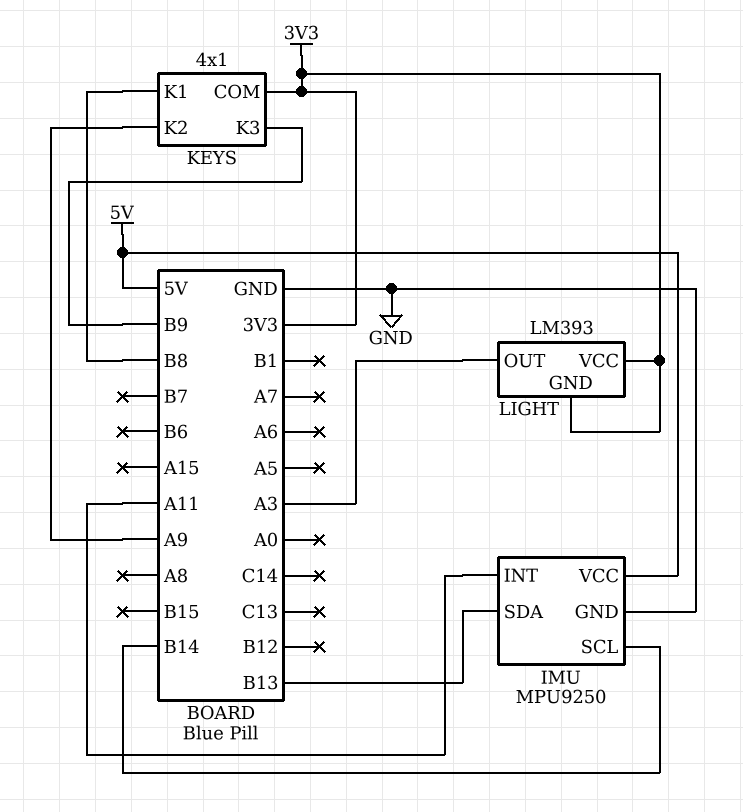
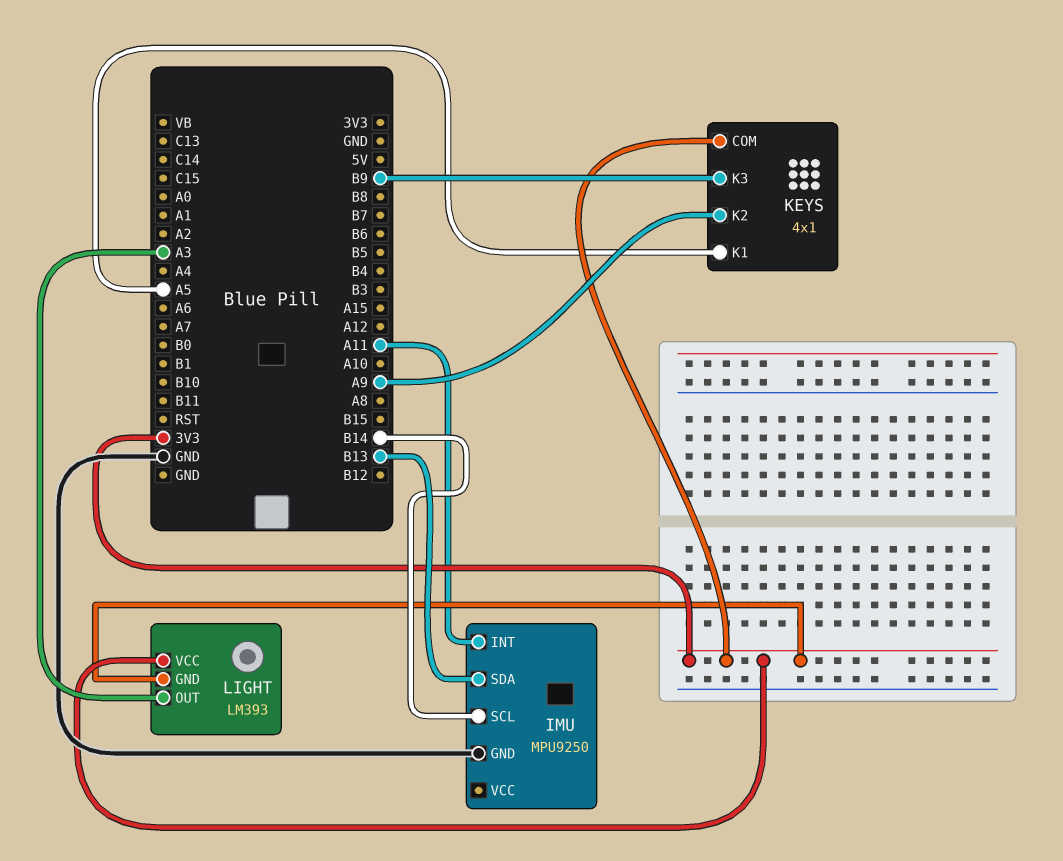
IMU pin VCC: 5V -> none
KEYS pin K1: B8 -> A5

